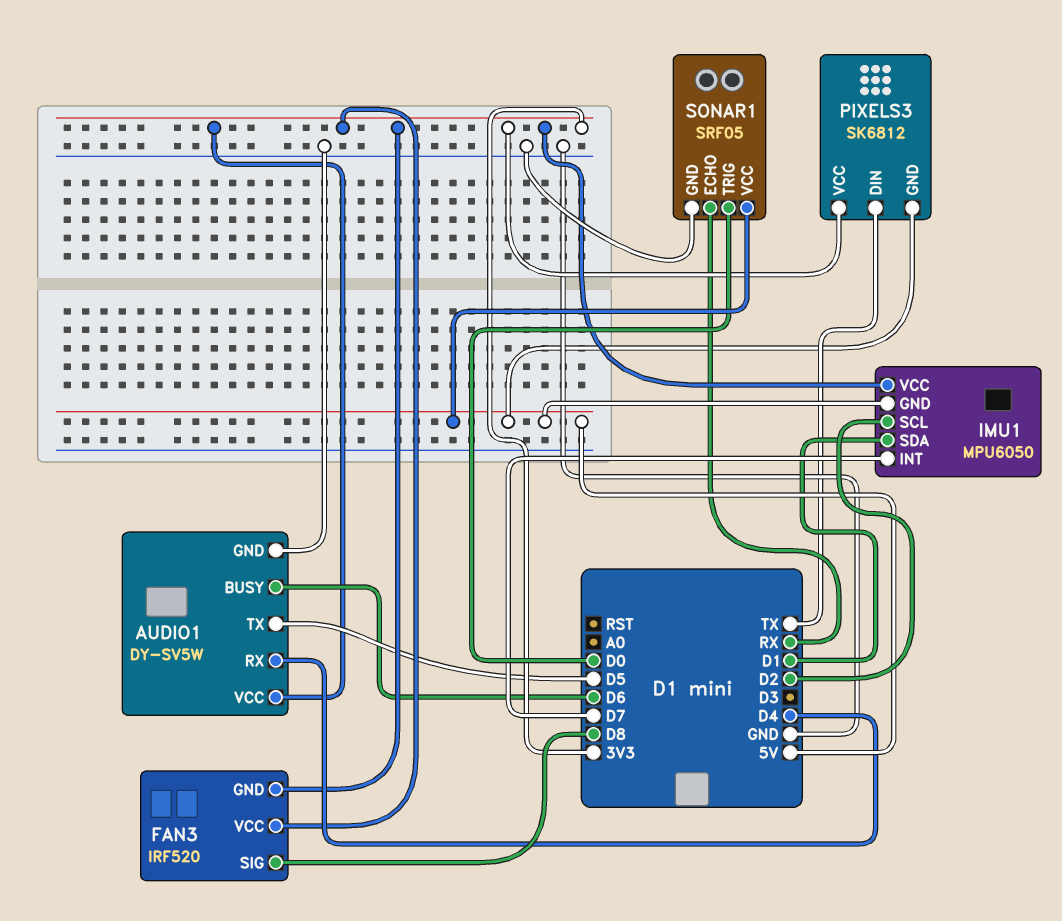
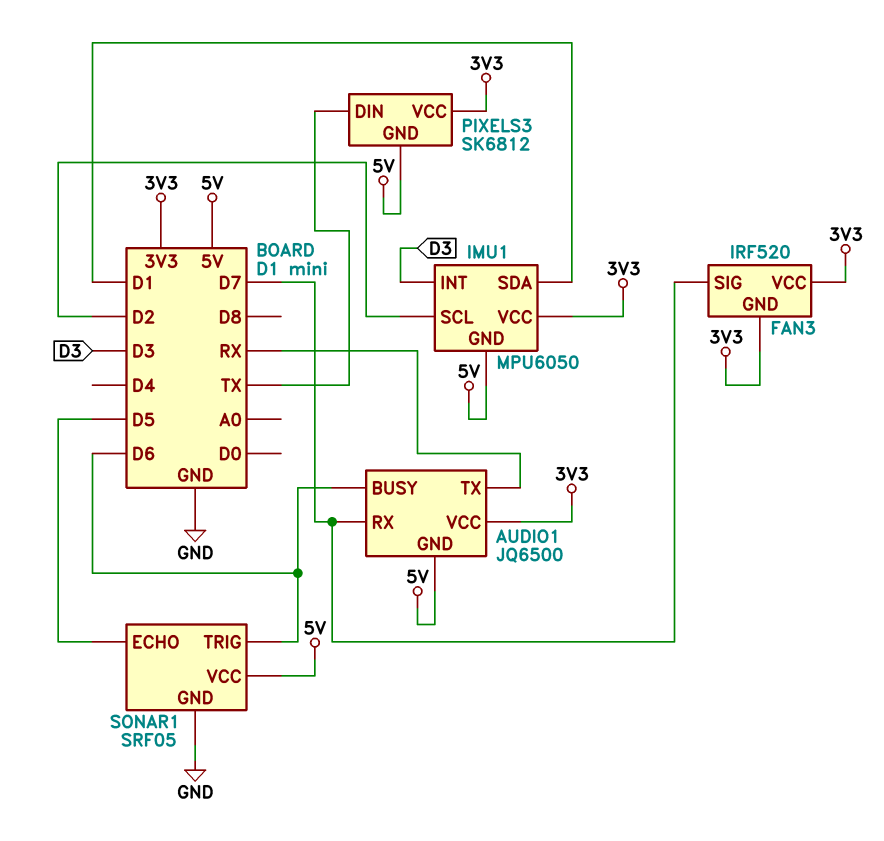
AUDIO1: DY-SV5W -> JQ6500
AUDIO1 pin GND: GND -> 5V
AUDIO1 pin RX: D4 -> D7
AUDIO1 pin TX: D5 -> RX
FAN3 pin SIG: D8 -> D7
IMU1 pin INT: D7 -> D3
SONAR1 pin ECHO: RX -> D5
SONAR1 pin TRIG: D0 -> D6

